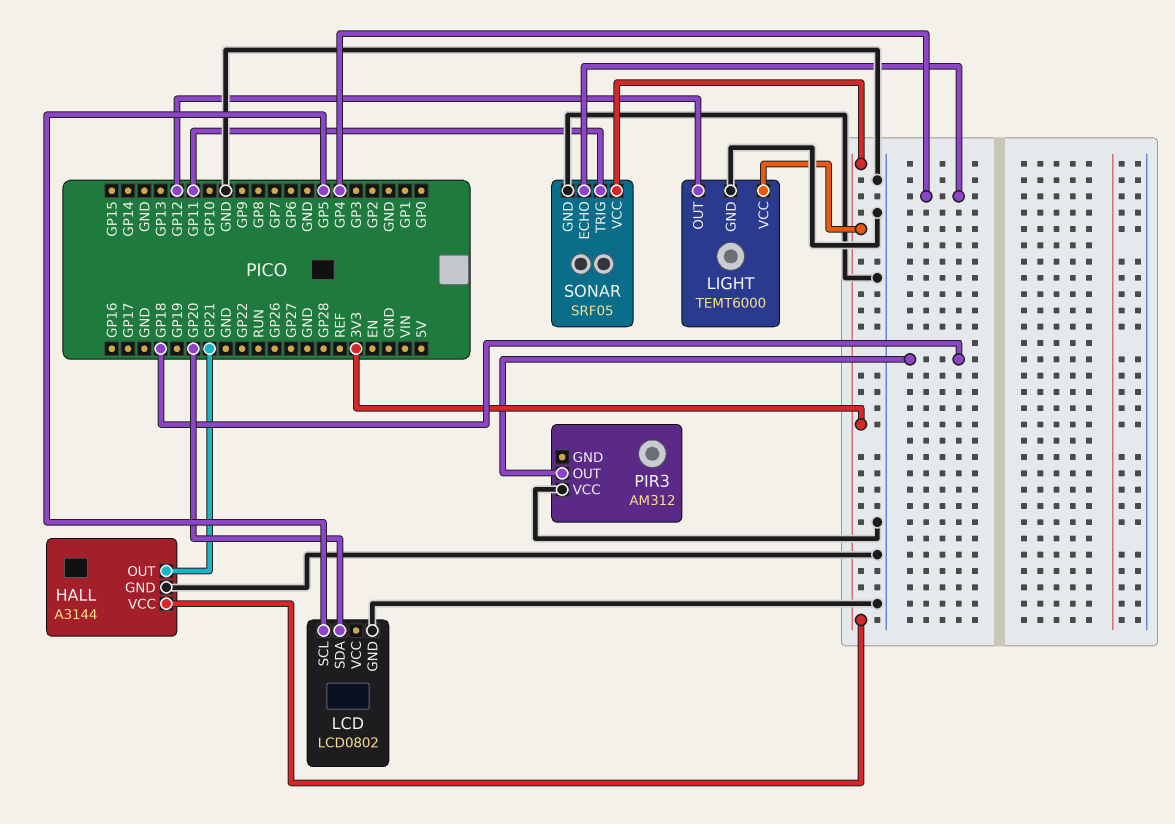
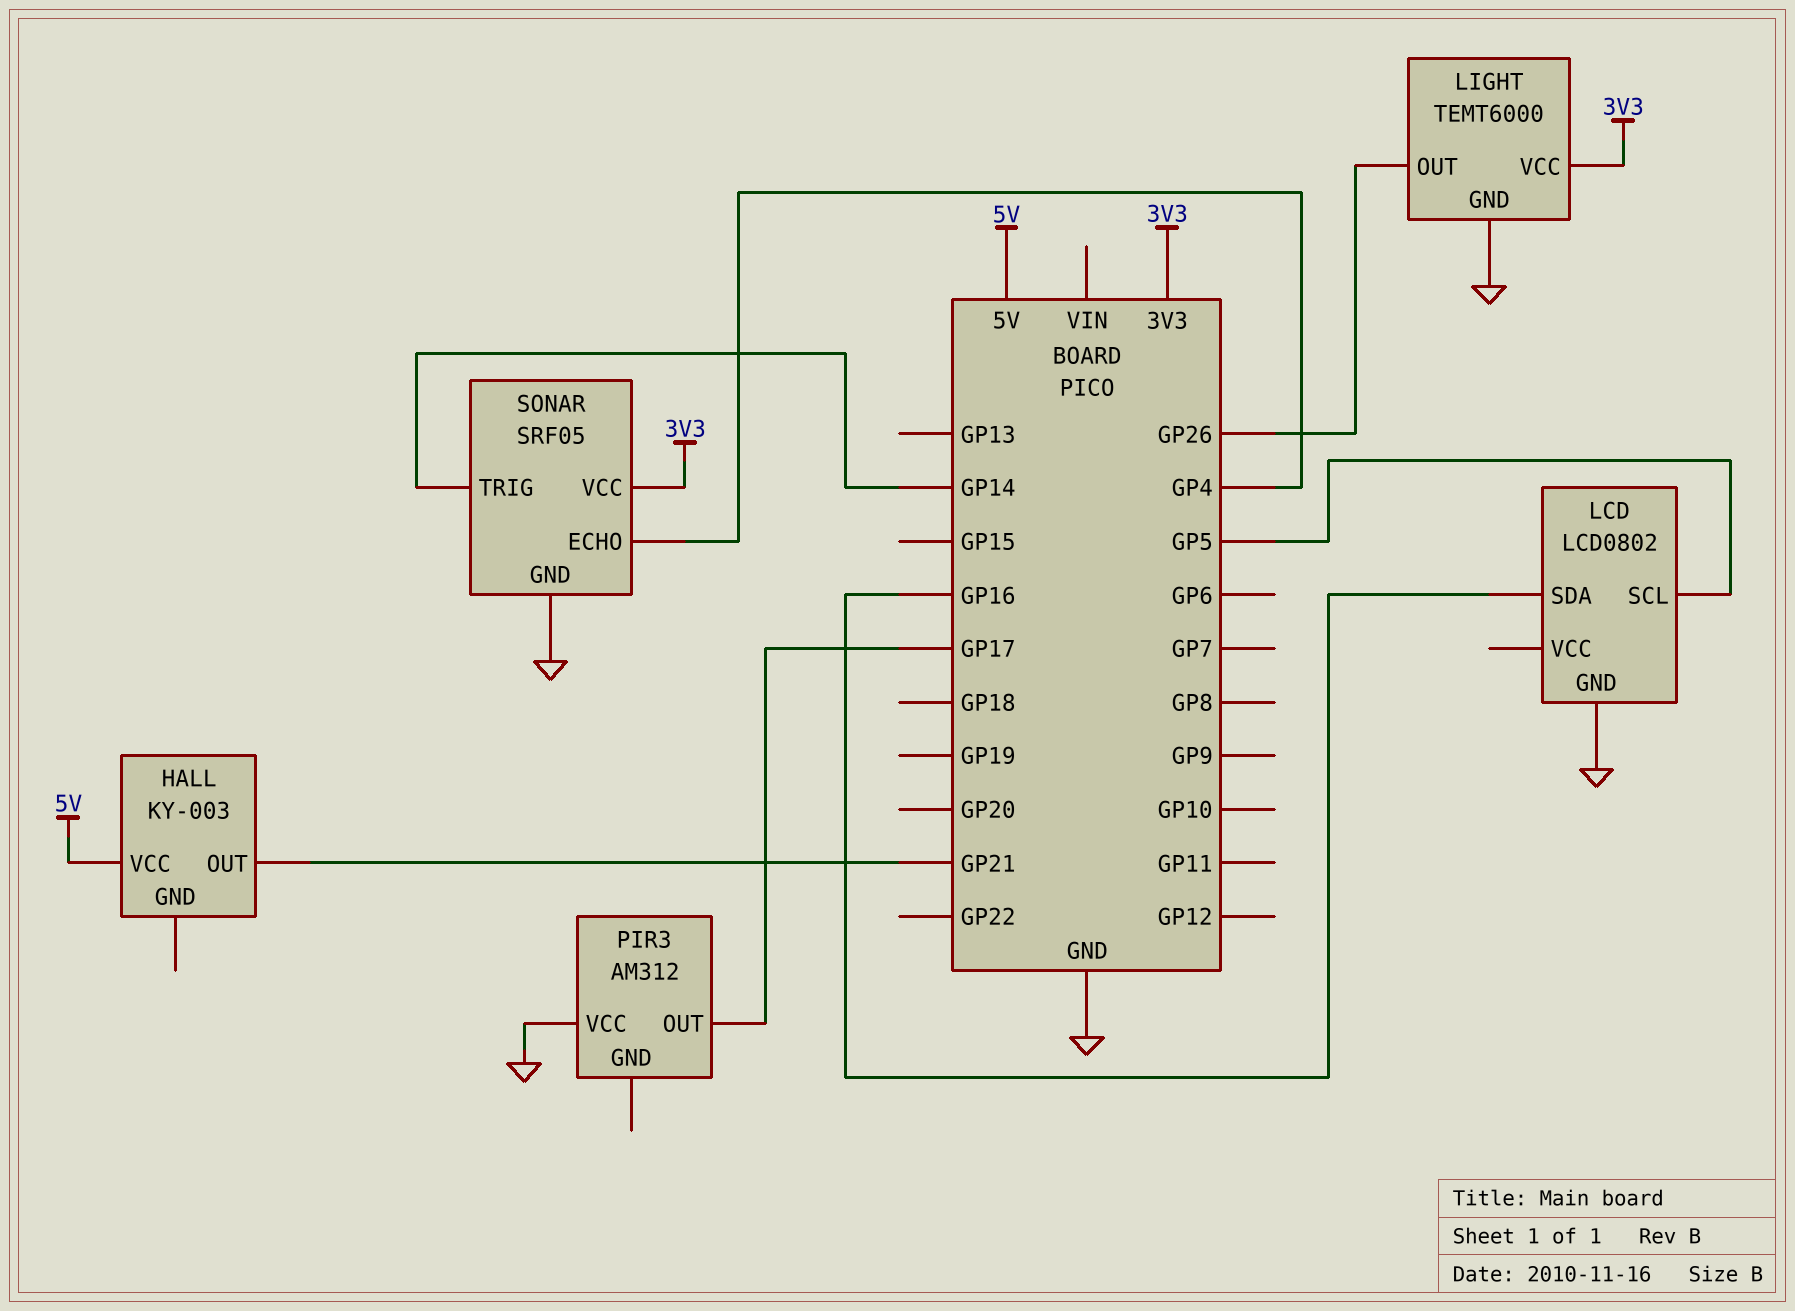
HALL: A3144 -> KY-003
HALL pin GND: GND -> none
HALL pin VCC: 3V3 -> 5V
LCD pin SDA: GP20 -> GP16
LIGHT pin OUT: GP12 -> GP26
PIR3 pin OUT: GP18 -> GP17
SONAR pin TRIG: GP11 -> GP14

